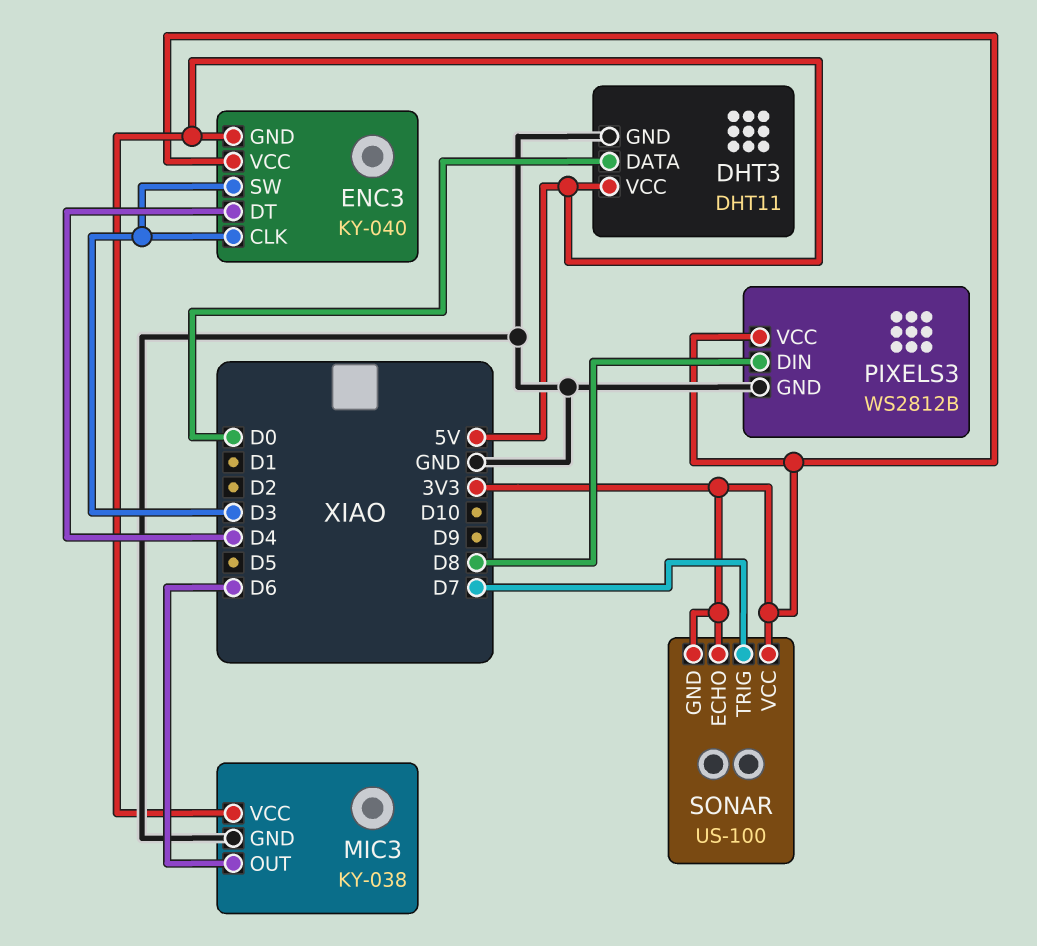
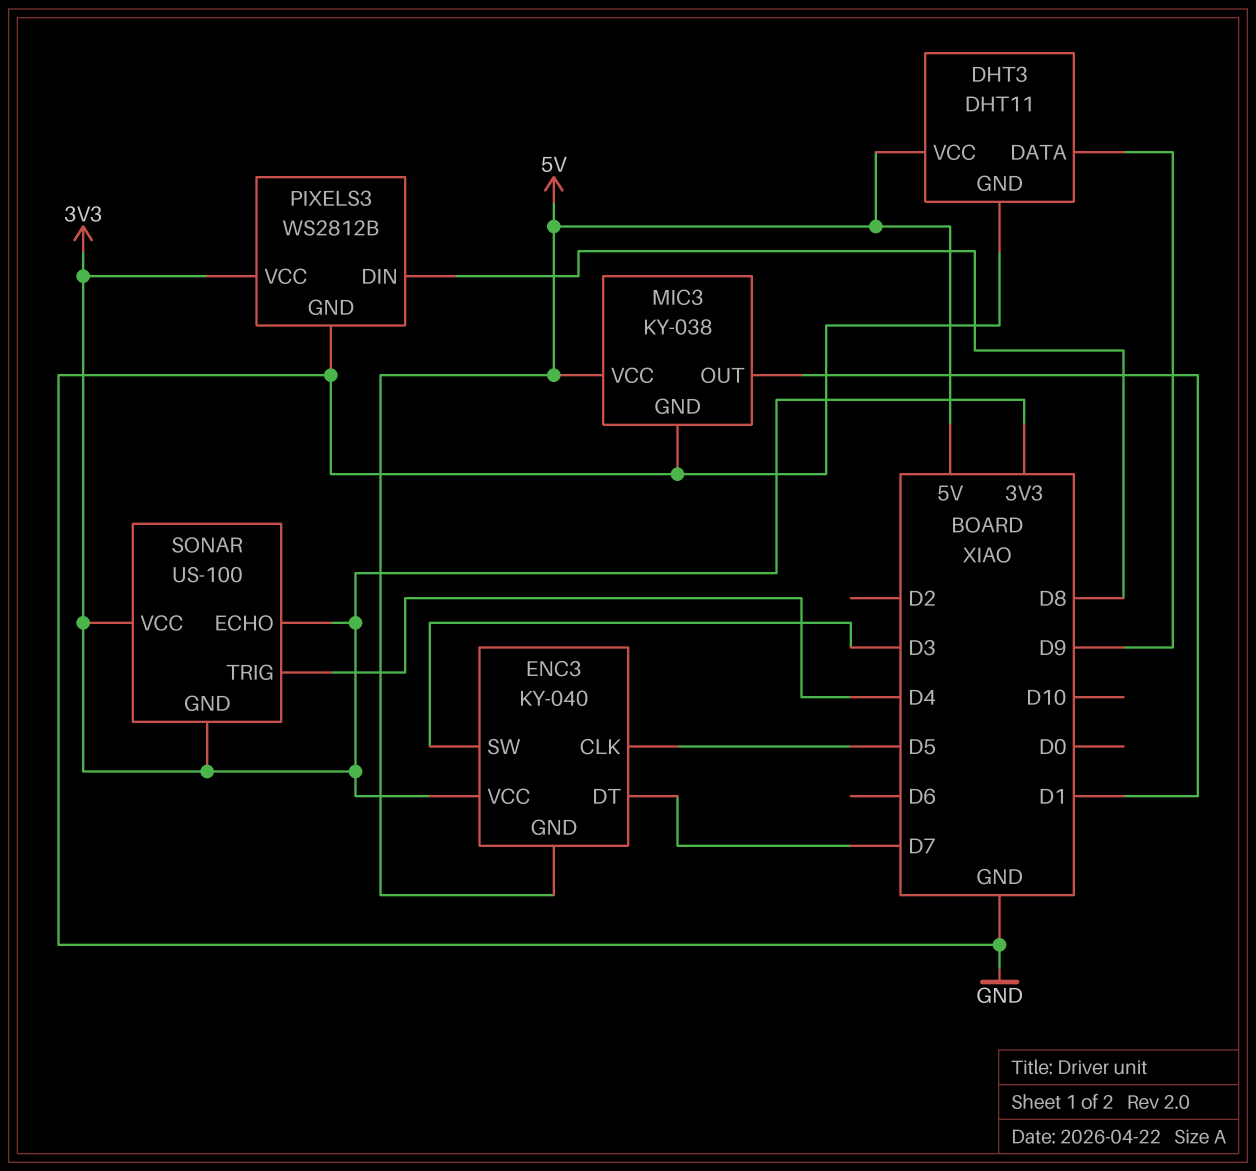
DHT3 pin DATA: D0 -> D9
ENC3 pin CLK: D3 -> D5
ENC3 pin DT: D4 -> D7
MIC3 pin OUT: D6 -> D1
SONAR pin TRIG: D7 -> D4

